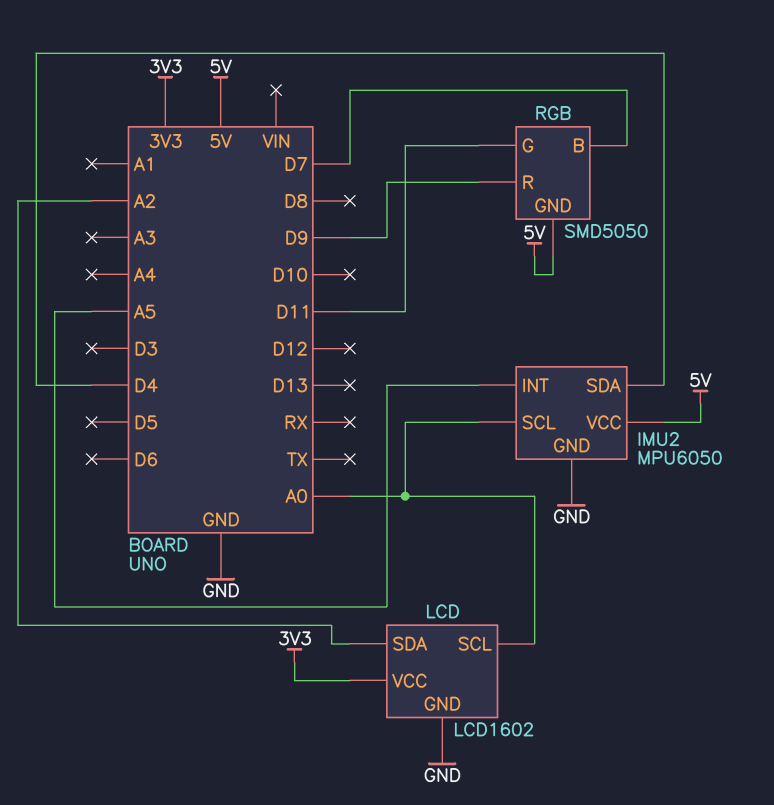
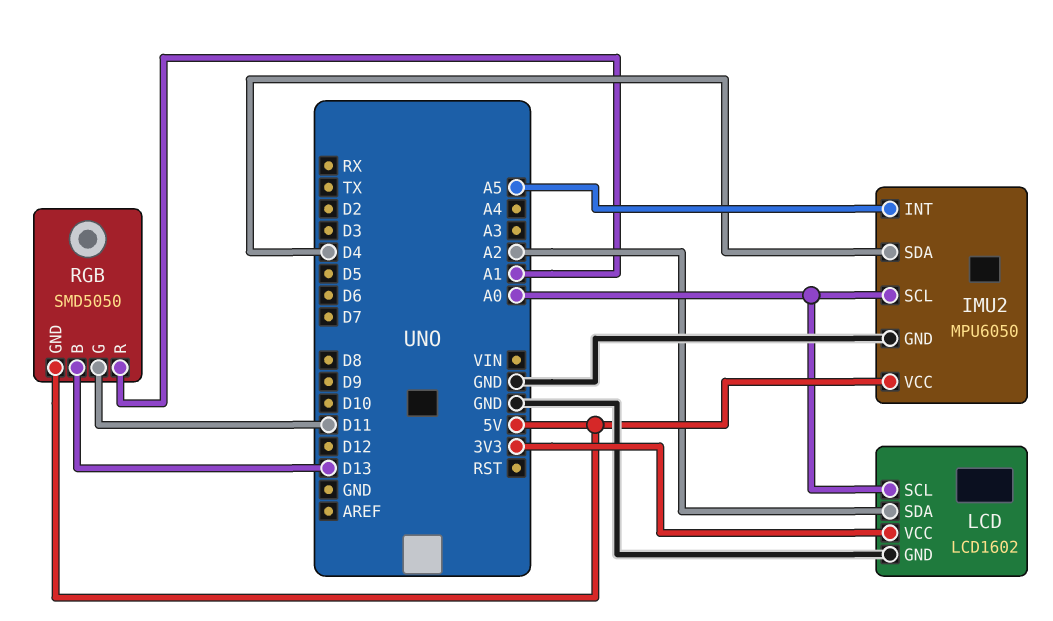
RGB pin B: D7 -> D13
RGB pin R: D9 -> A1

